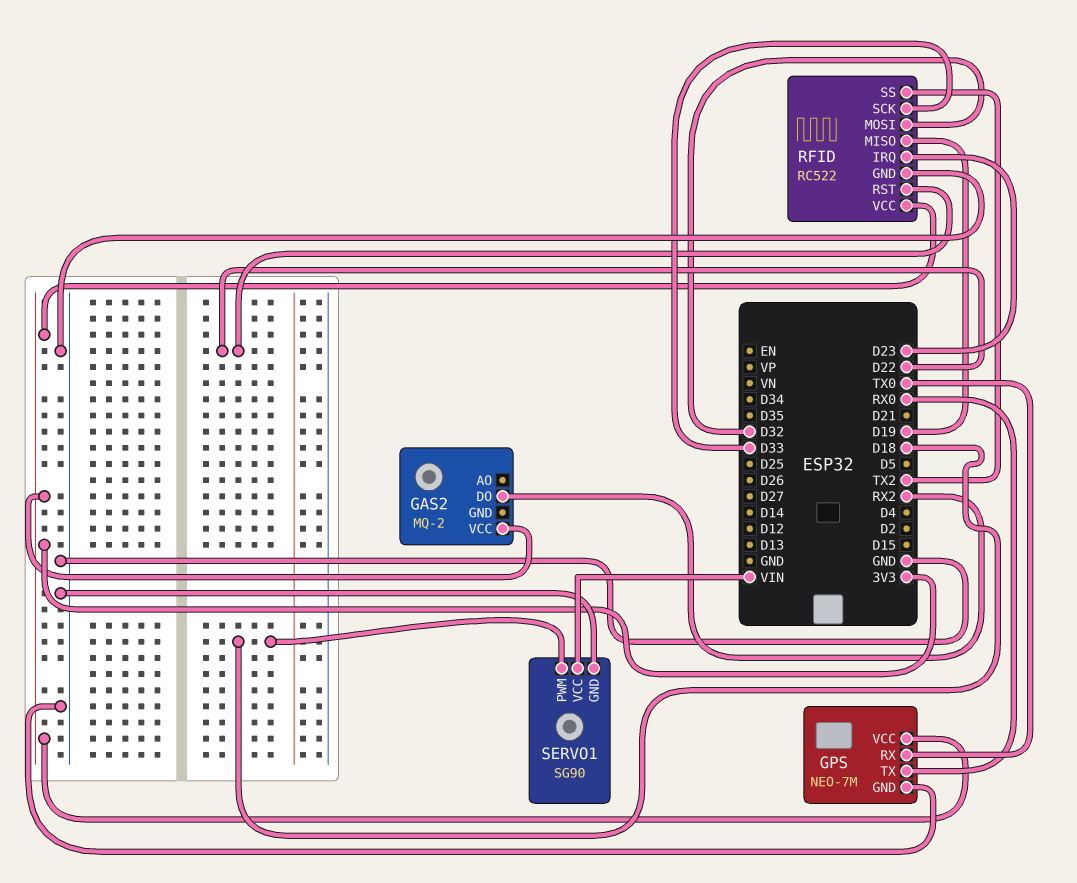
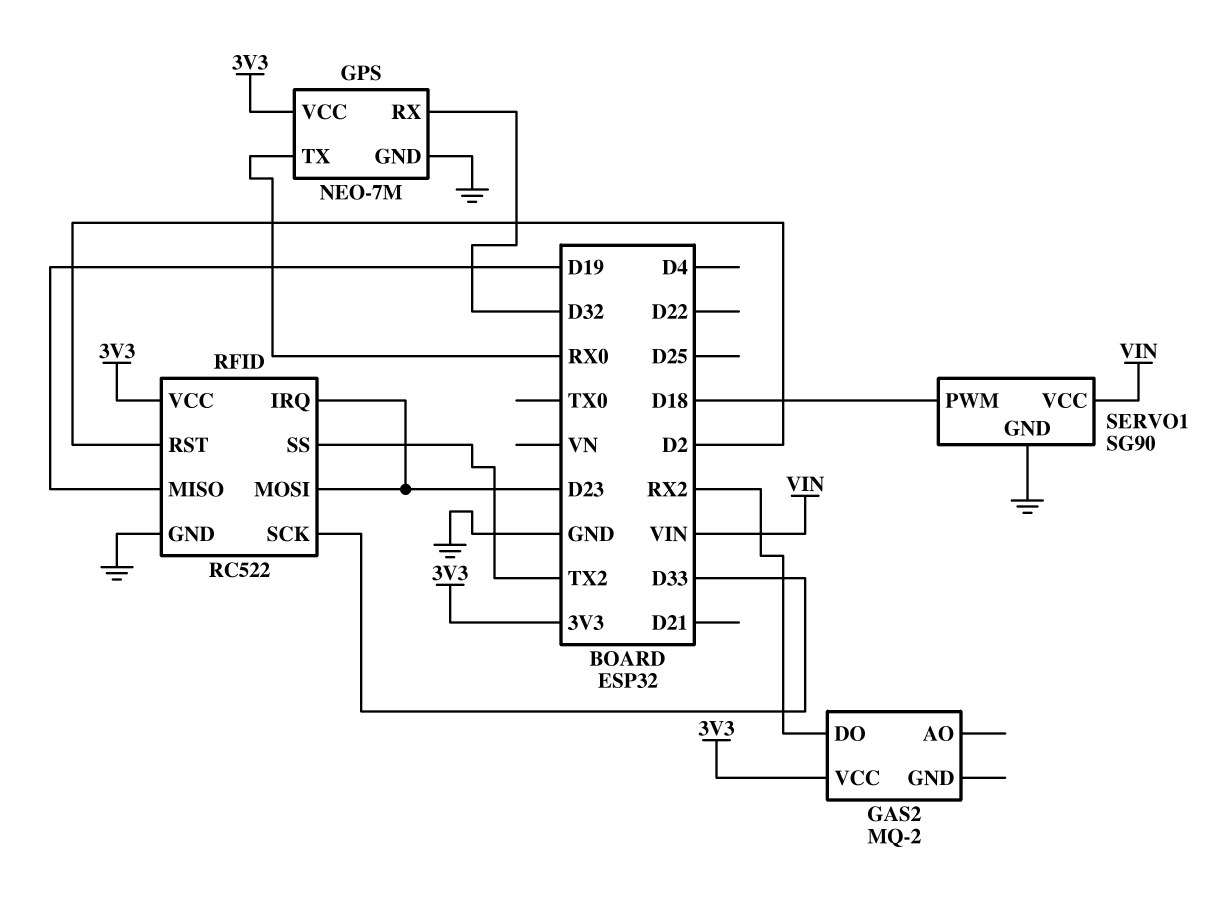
GPS pin RX: TX0 -> D32
RFID pin MOSI: D32 -> D23
RFID pin RST: D22 -> D2

